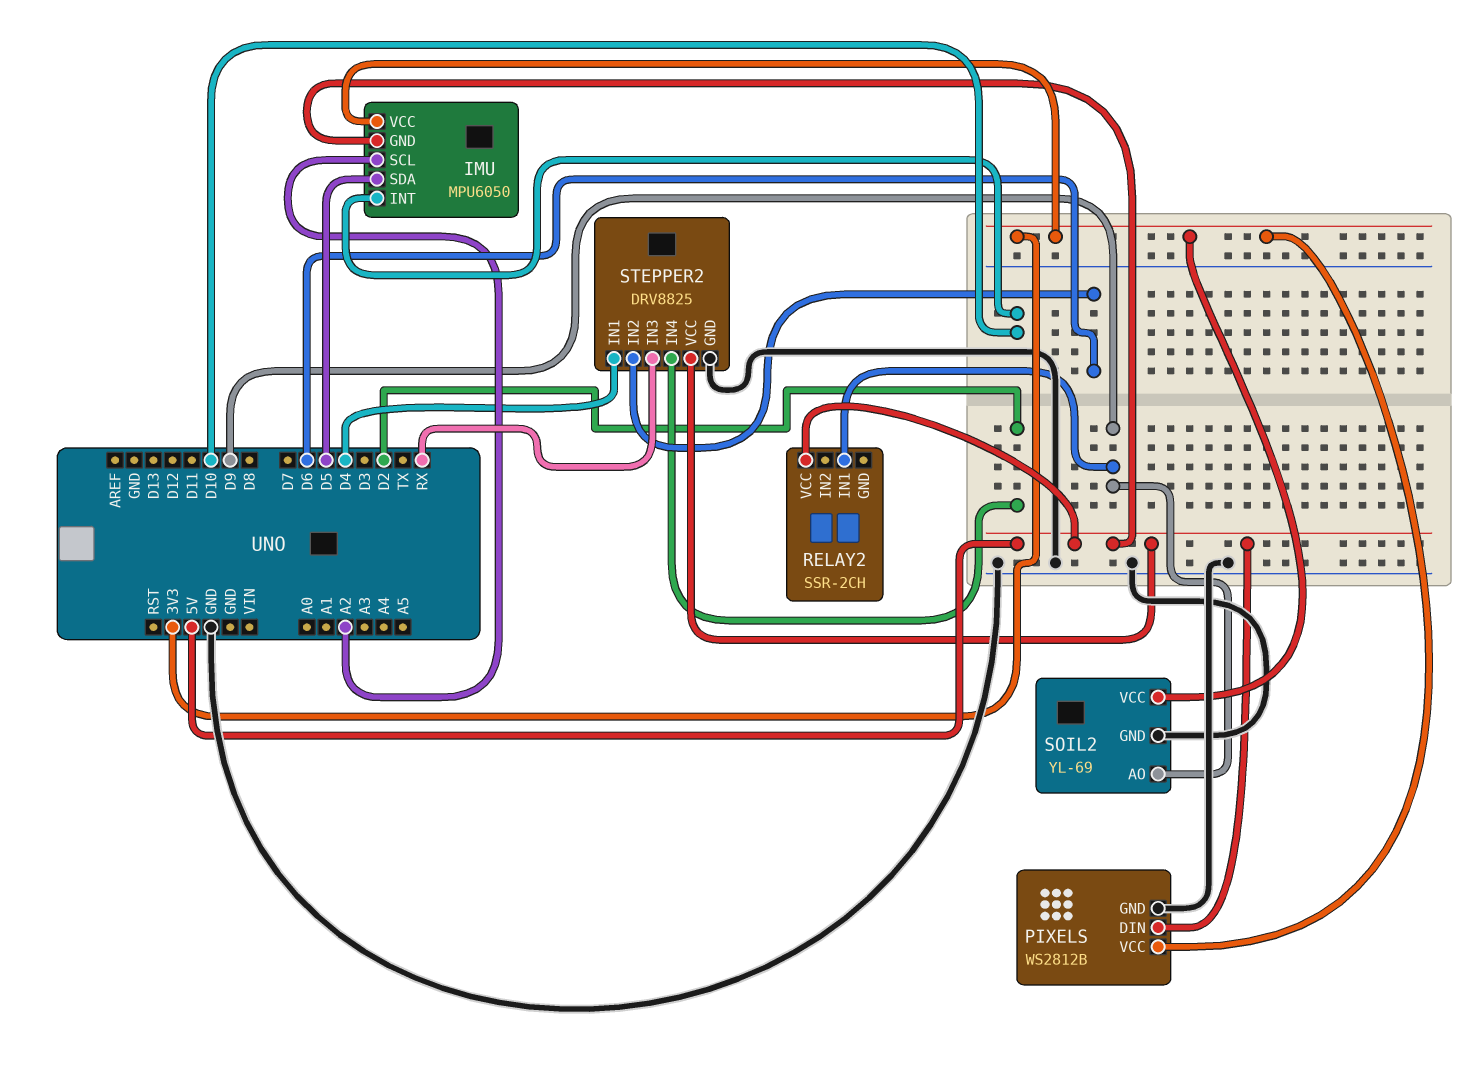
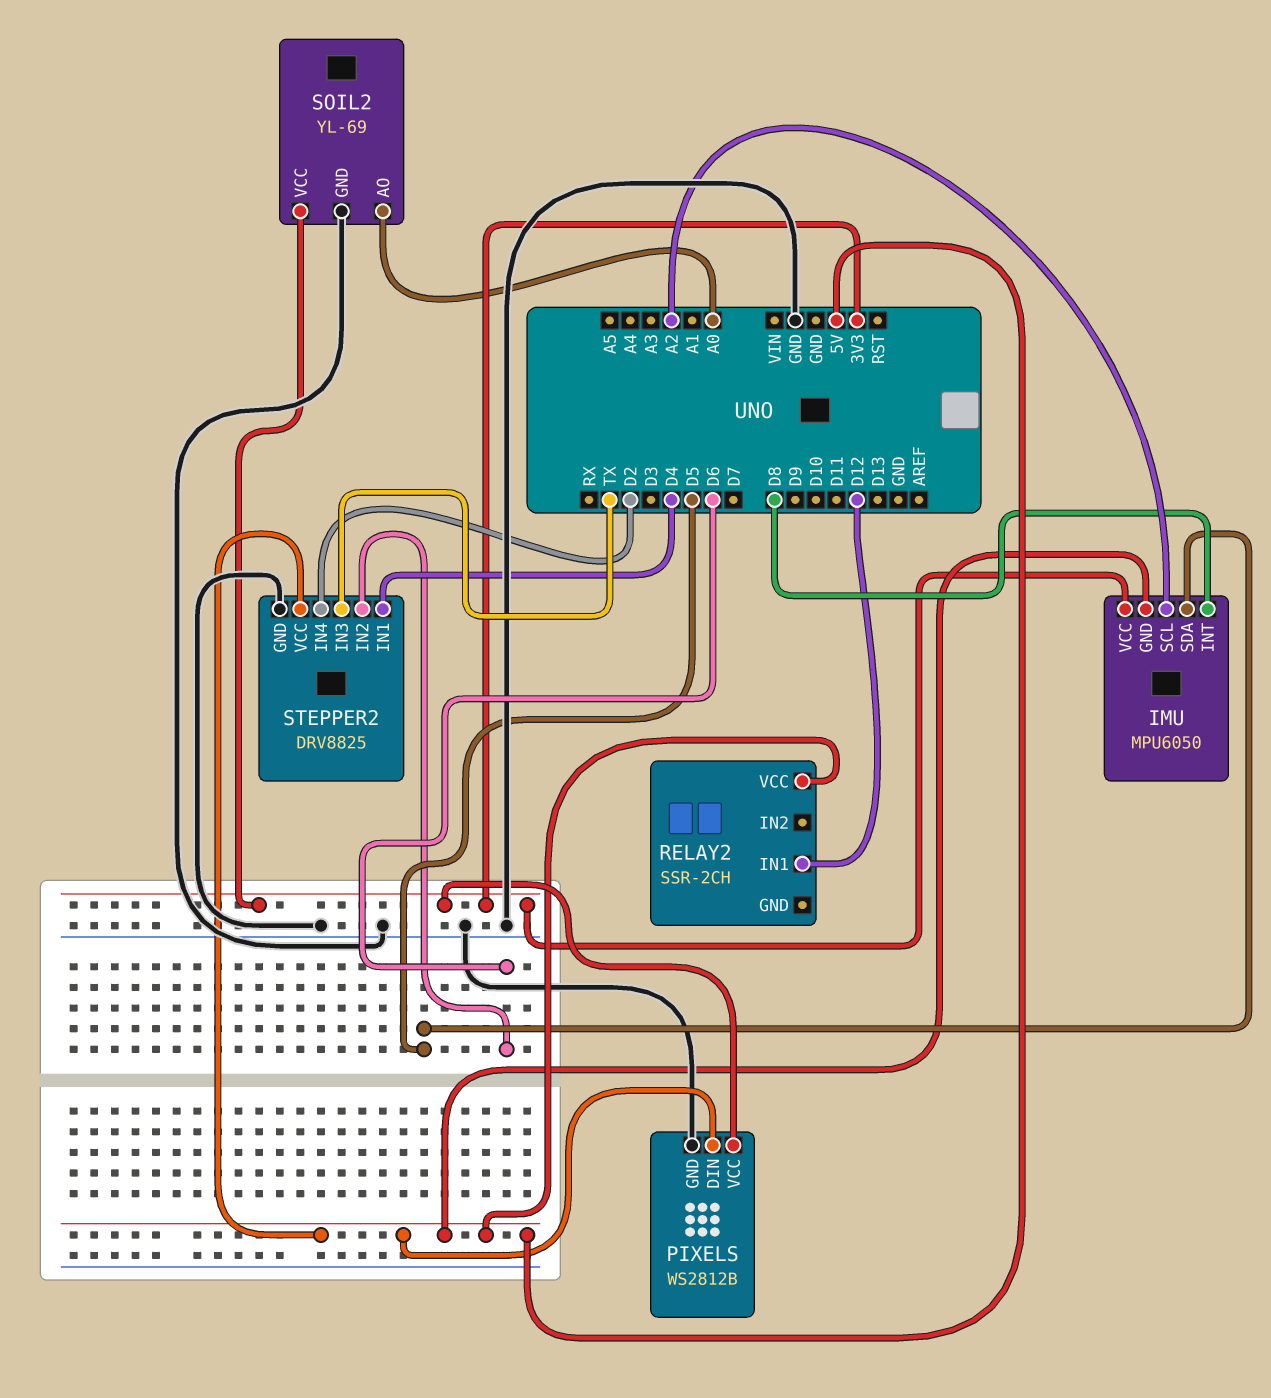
IMU pin INT: D10 -> D8
RELAY2 pin IN1: D9 -> D12
SOIL2 pin AO: D9 -> A0
STEPPER2 pin IN3: RX -> TX

